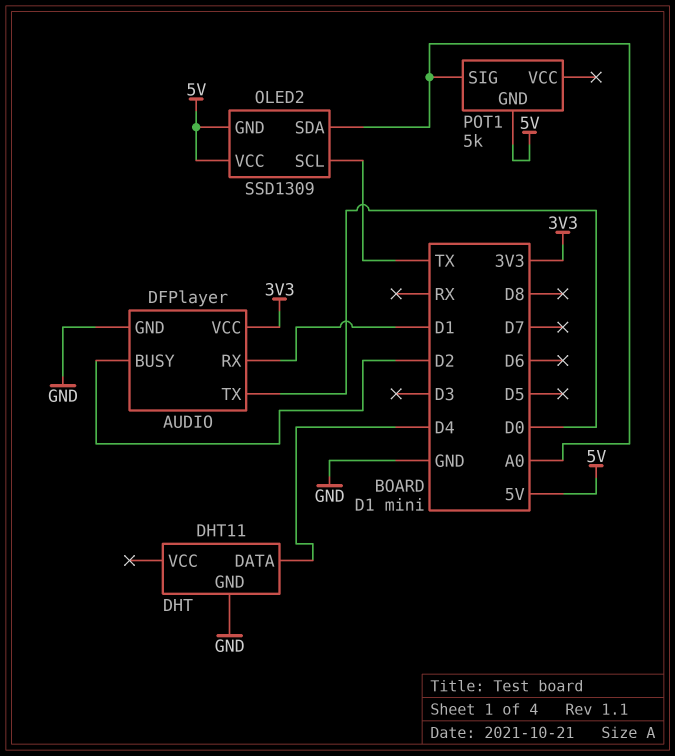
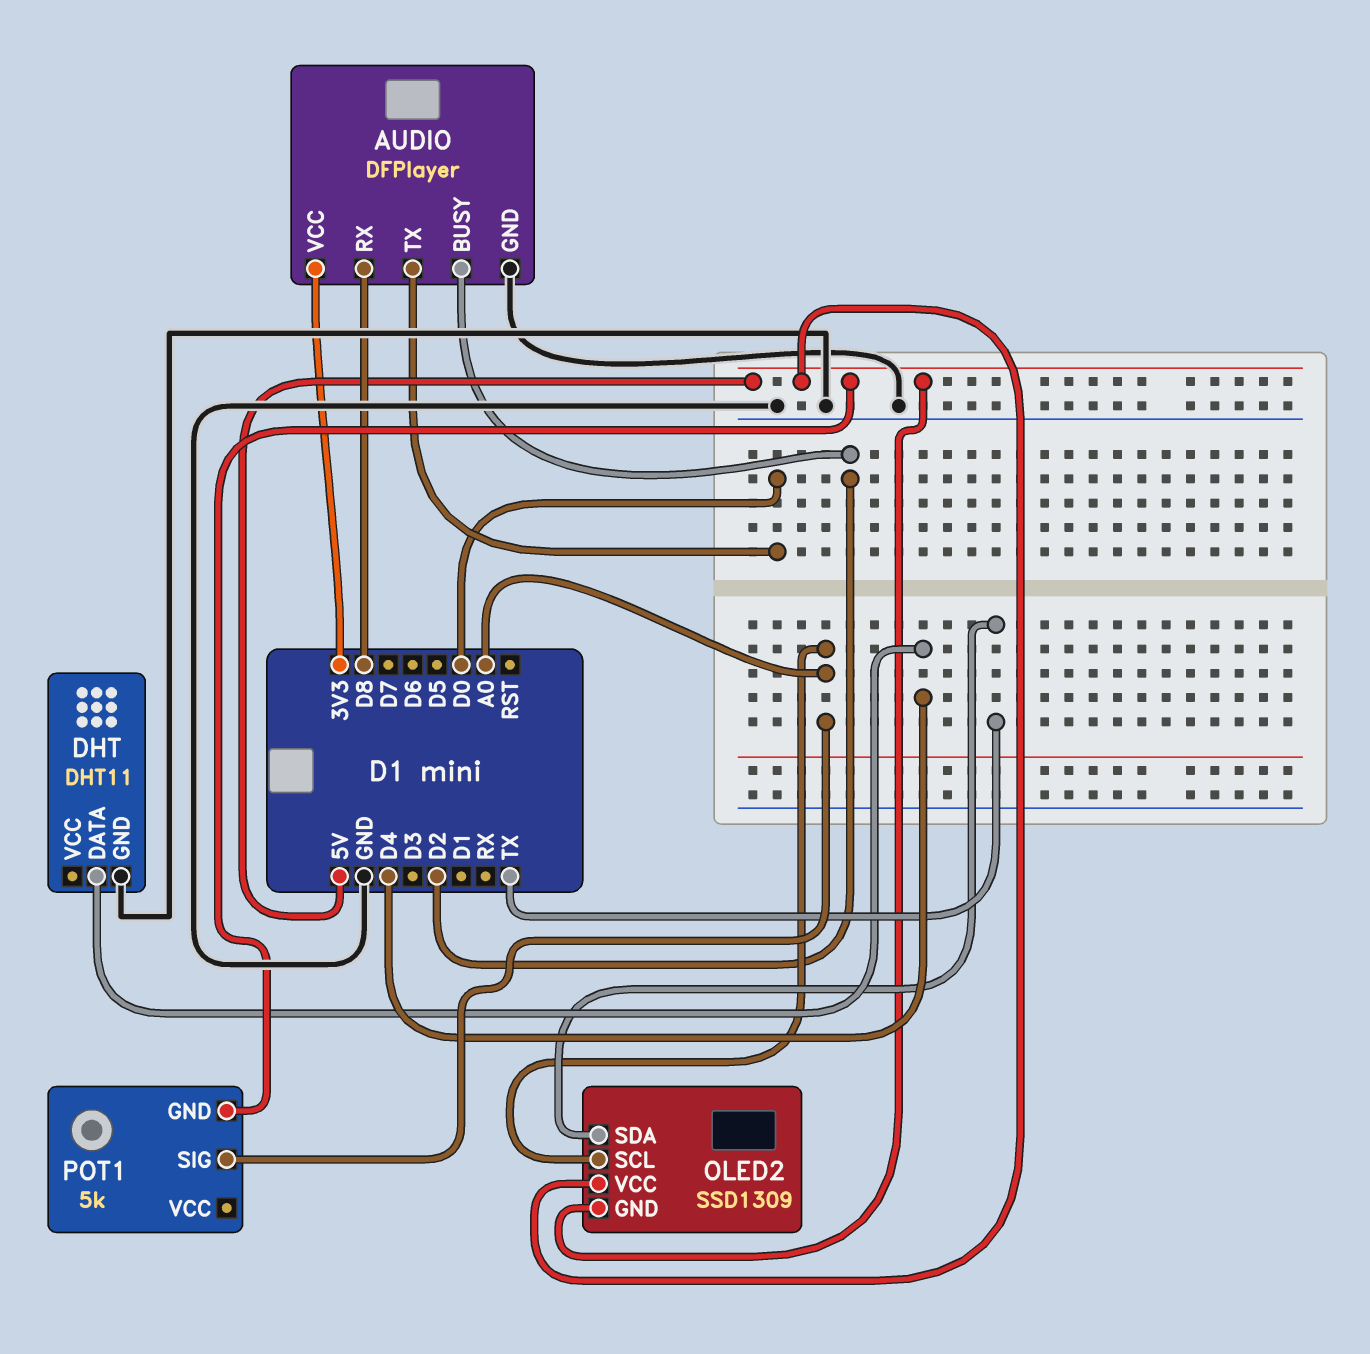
AUDIO pin RX: D1 -> D8
OLED2 pin SCL: TX -> A0
OLED2 pin SDA: A0 -> TX

